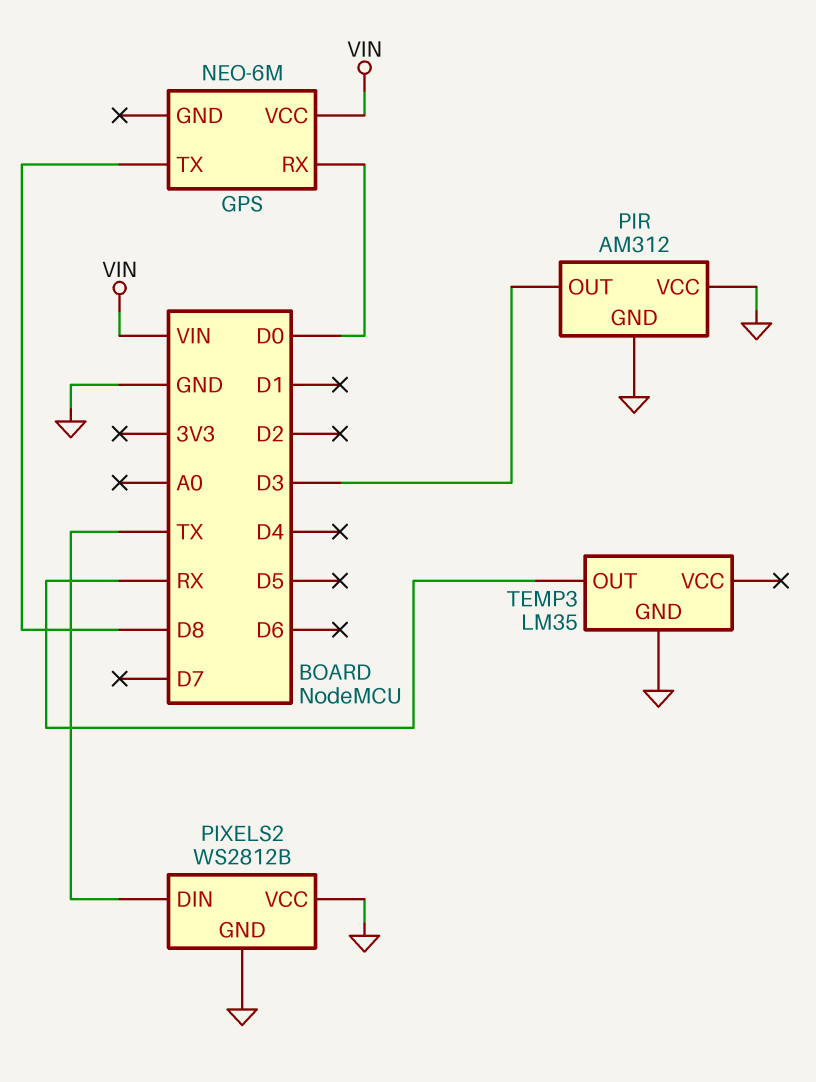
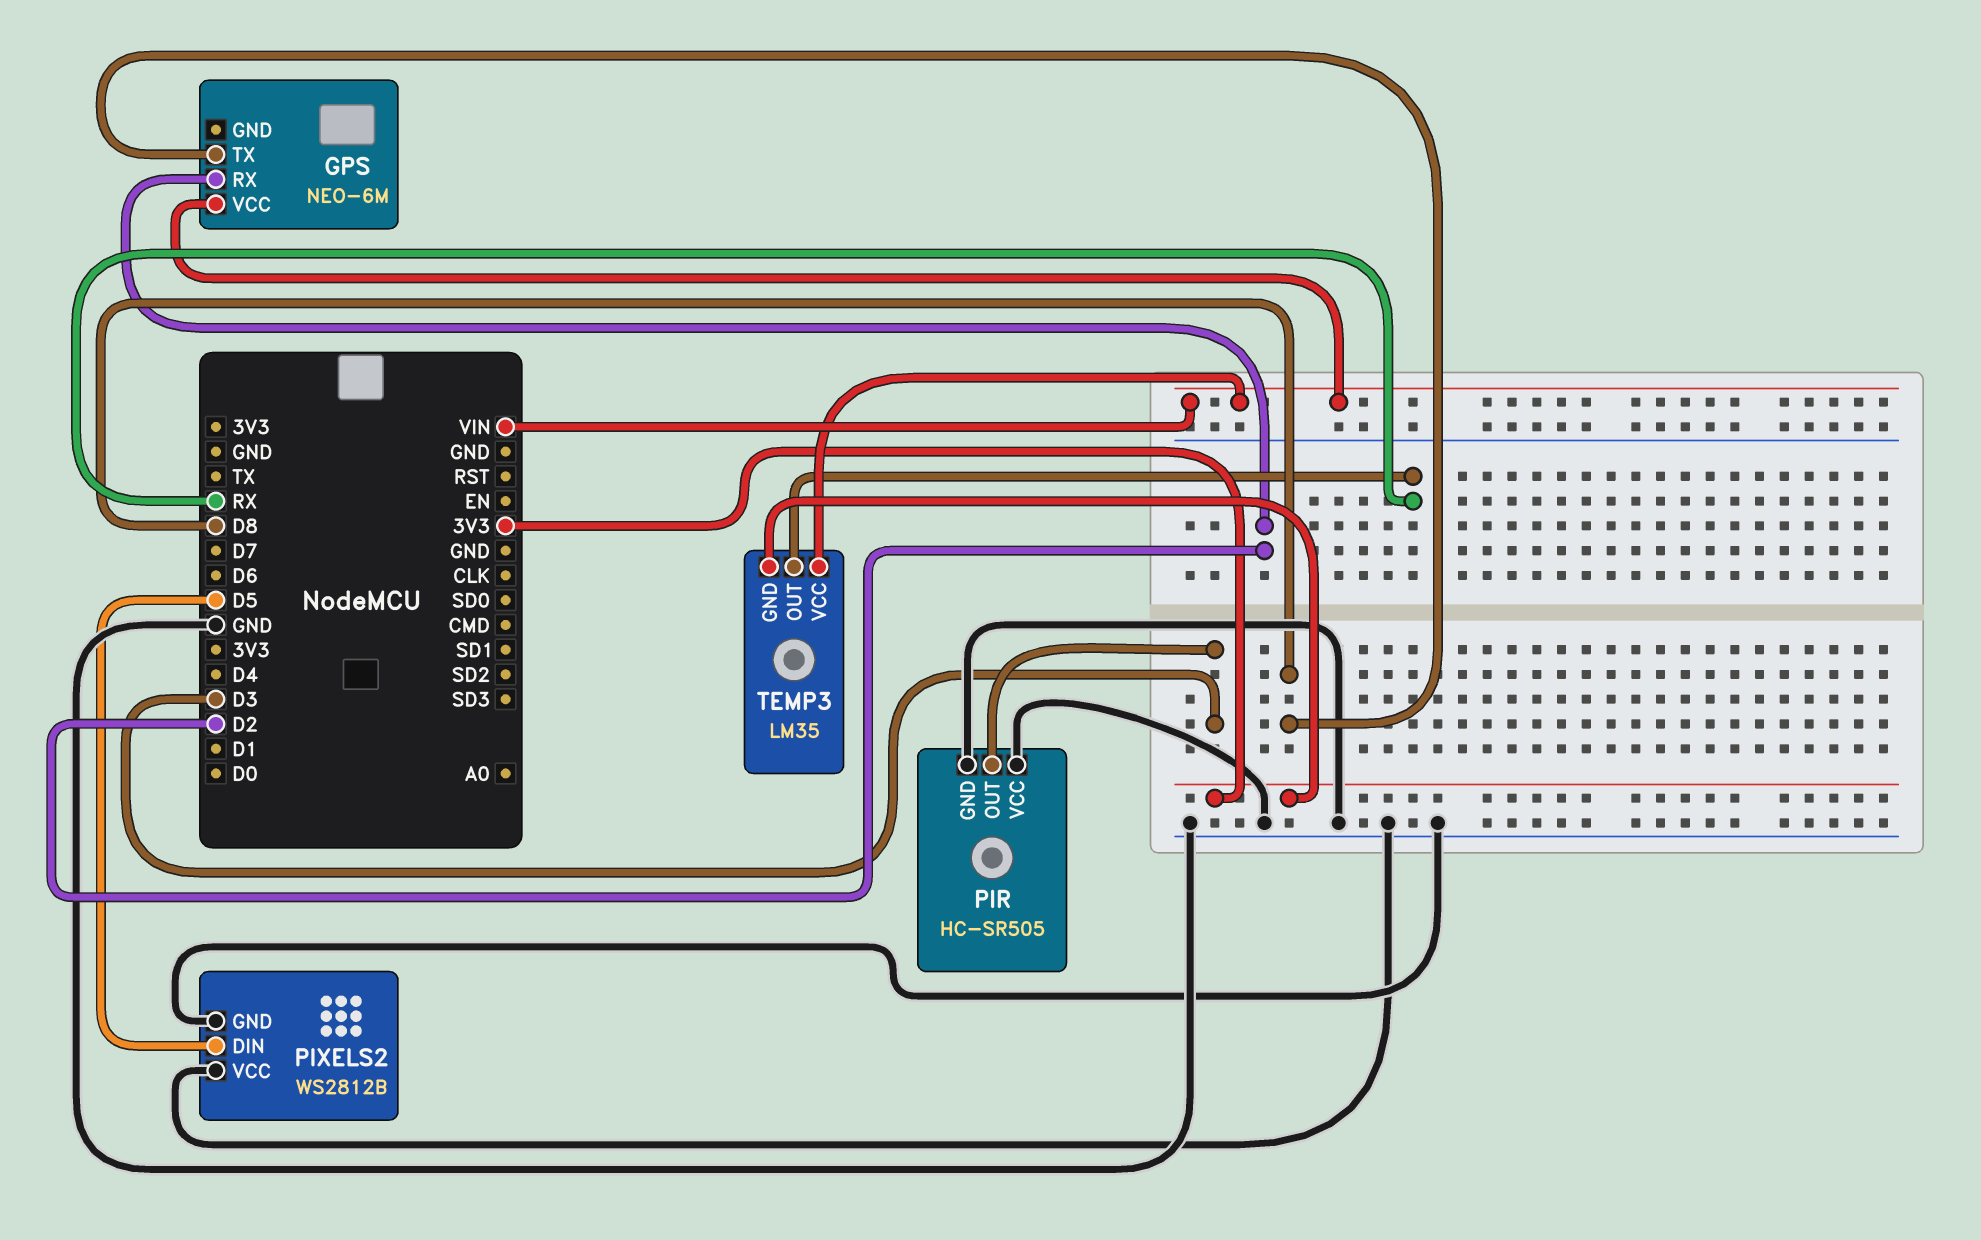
GPS pin RX: D0 -> D2
PIR: AM312 -> HC-SR505
PIXELS2 pin DIN: TX -> D5
TEMP3 pin GND: GND -> 3V3
TEMP3 pin VCC: none -> VIN

